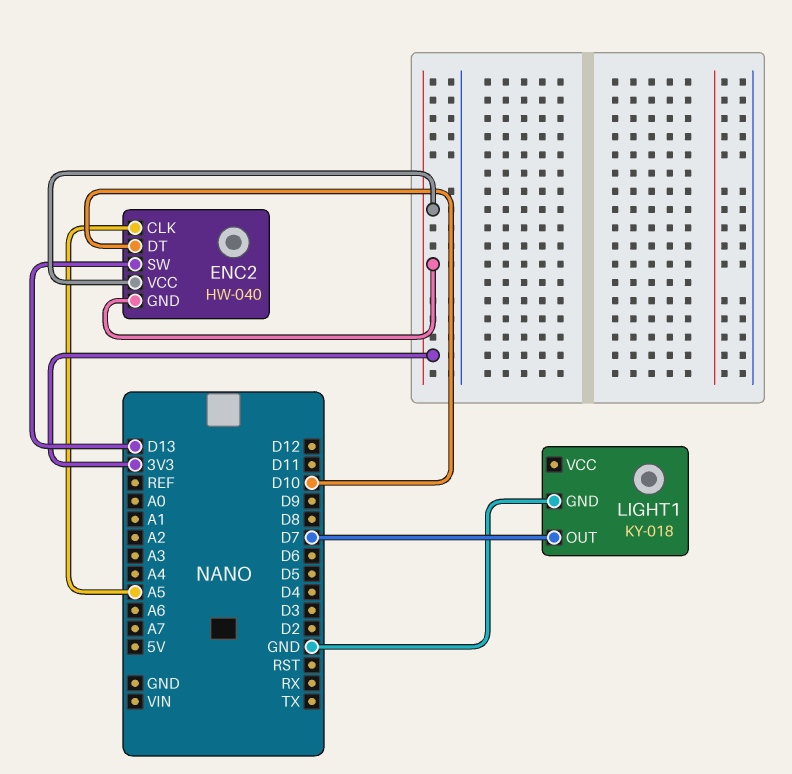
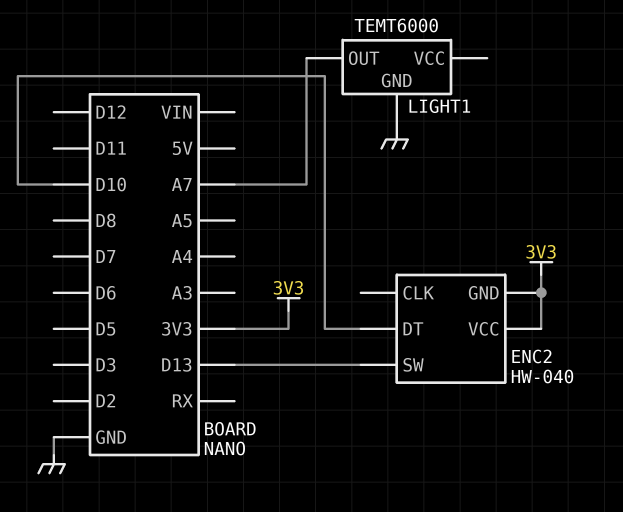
ENC2 pin CLK: A5 -> none
LIGHT1: KY-018 -> TEMT6000
LIGHT1 pin OUT: D7 -> A7

